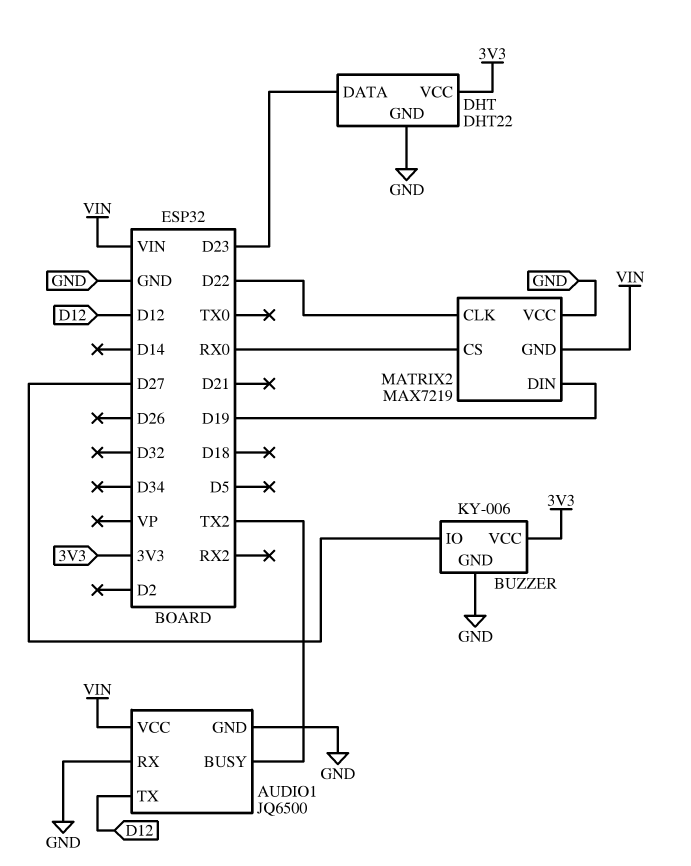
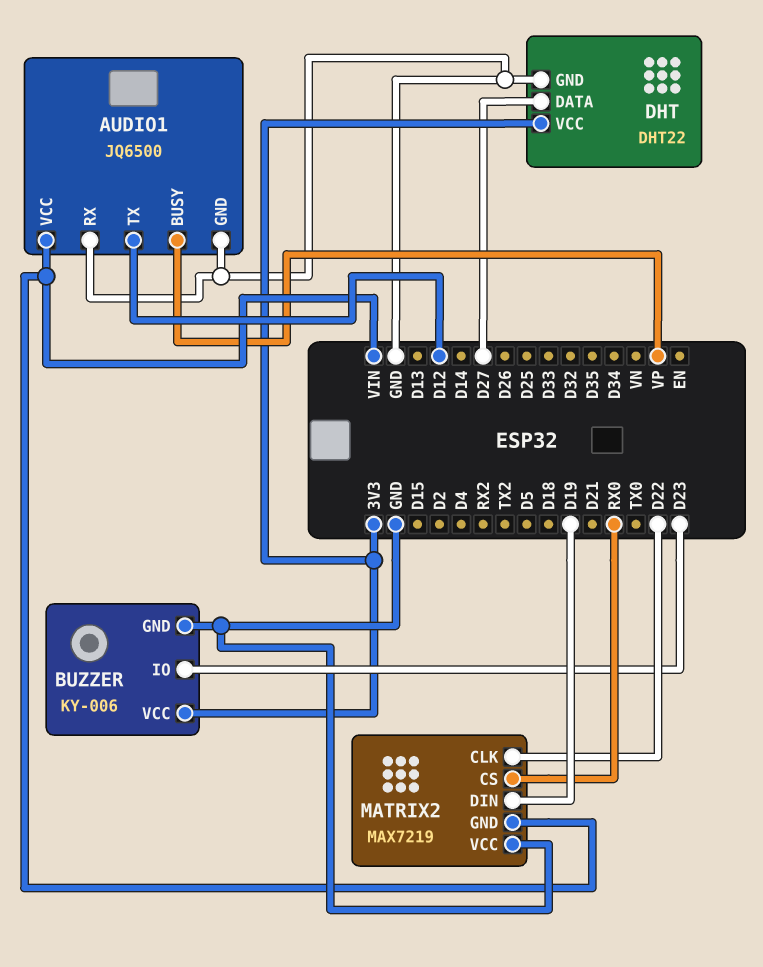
AUDIO1 pin BUSY: TX2 -> VP
BUZZER pin IO: D27 -> D23
DHT pin DATA: D23 -> D27

